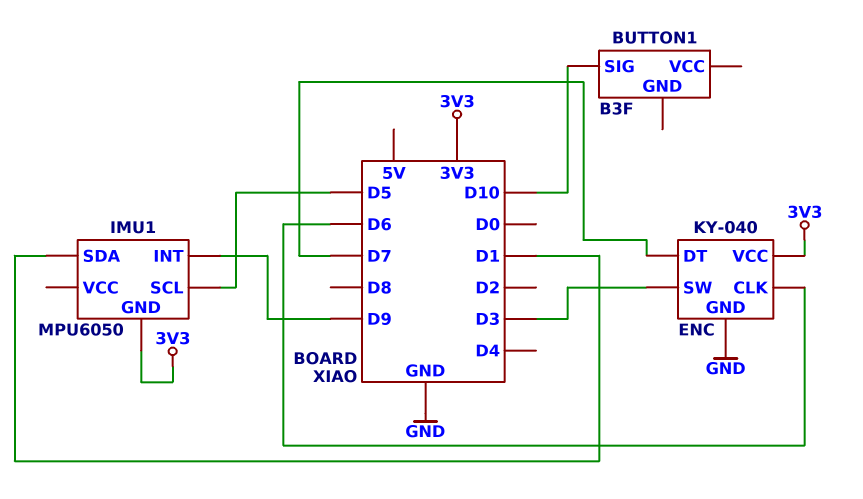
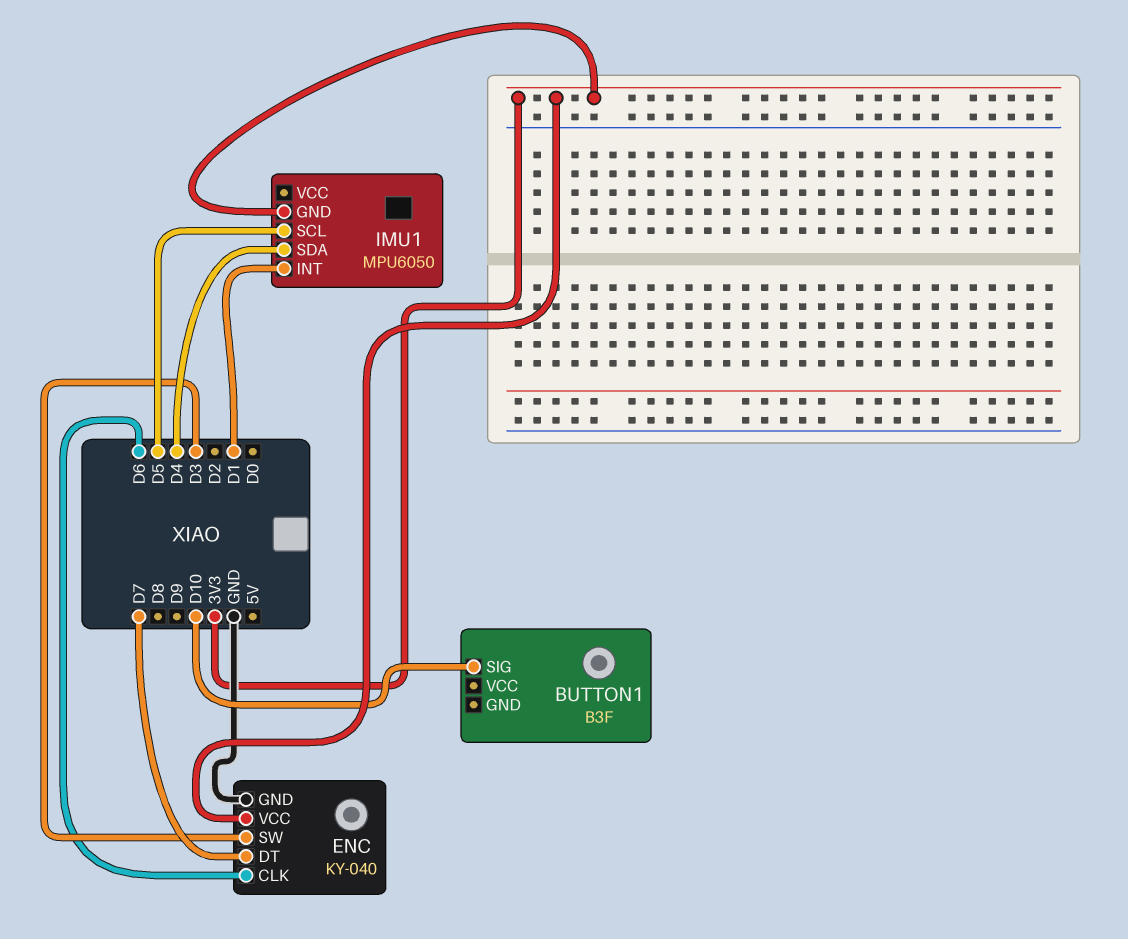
IMU1 pin INT: D9 -> D1
IMU1 pin SDA: D1 -> D4

